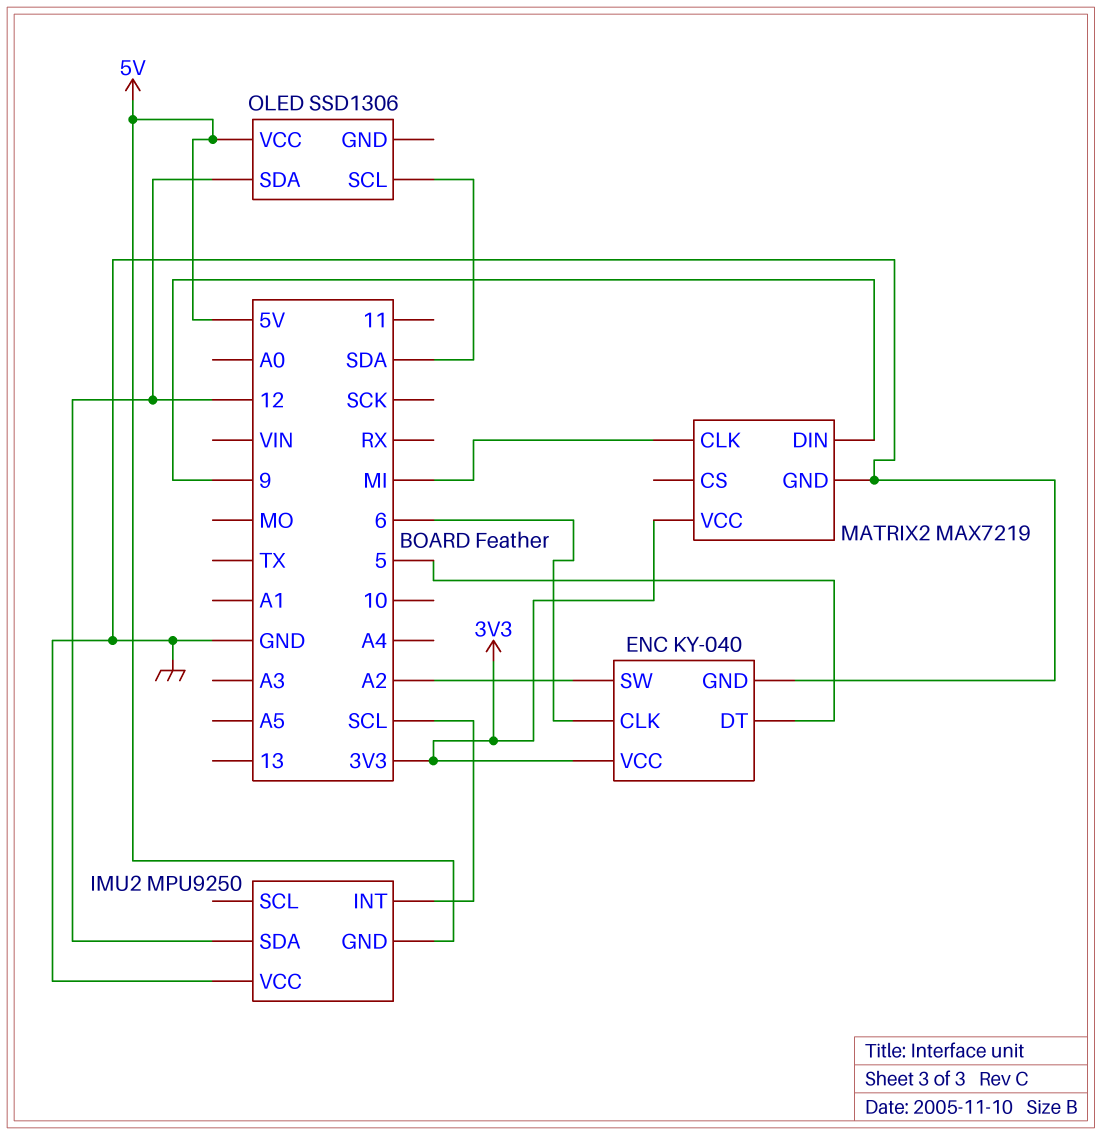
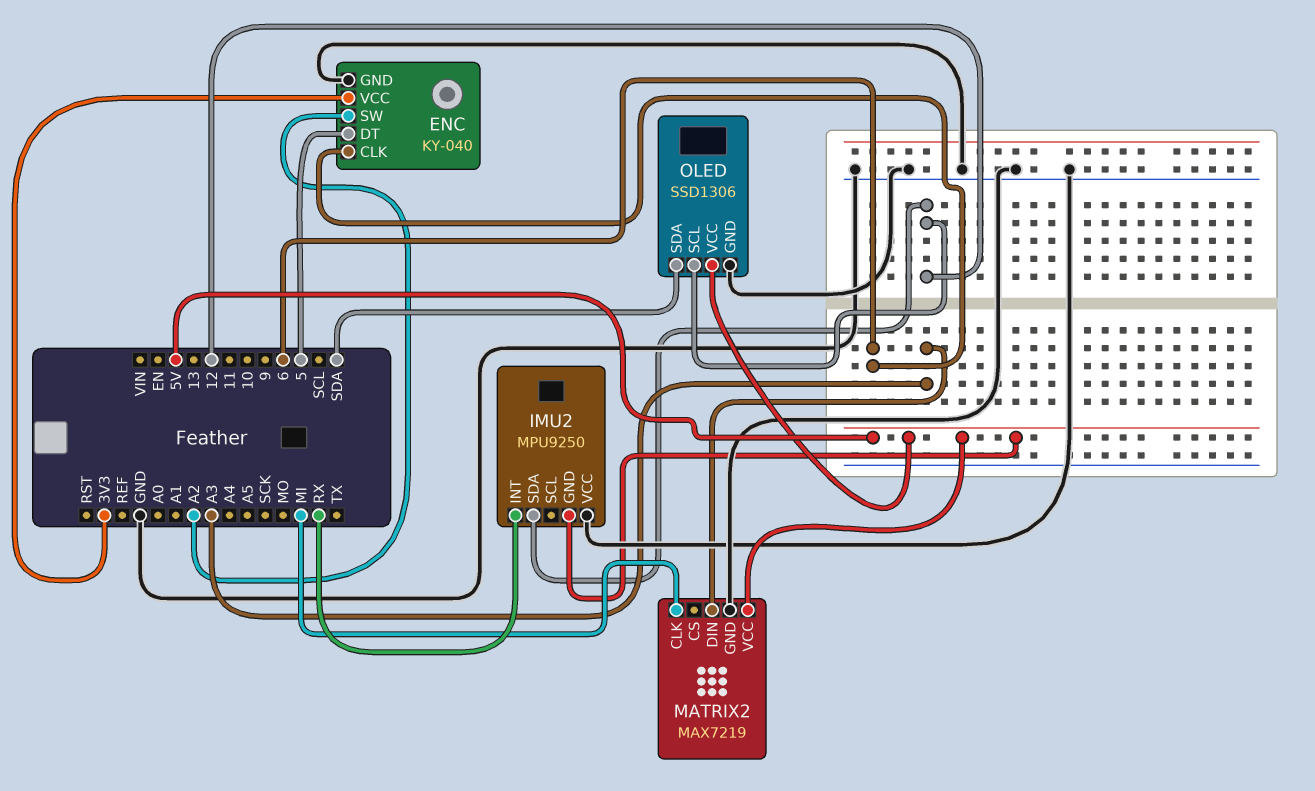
IMU2 pin INT: SCL -> RX
MATRIX2 pin DIN: 9 -> A3
MATRIX2 pin VCC: 3V3 -> 5V
OLED pin GND: none -> GND
OLED pin SCL: SDA -> 12
OLED pin SDA: 12 -> SDA

